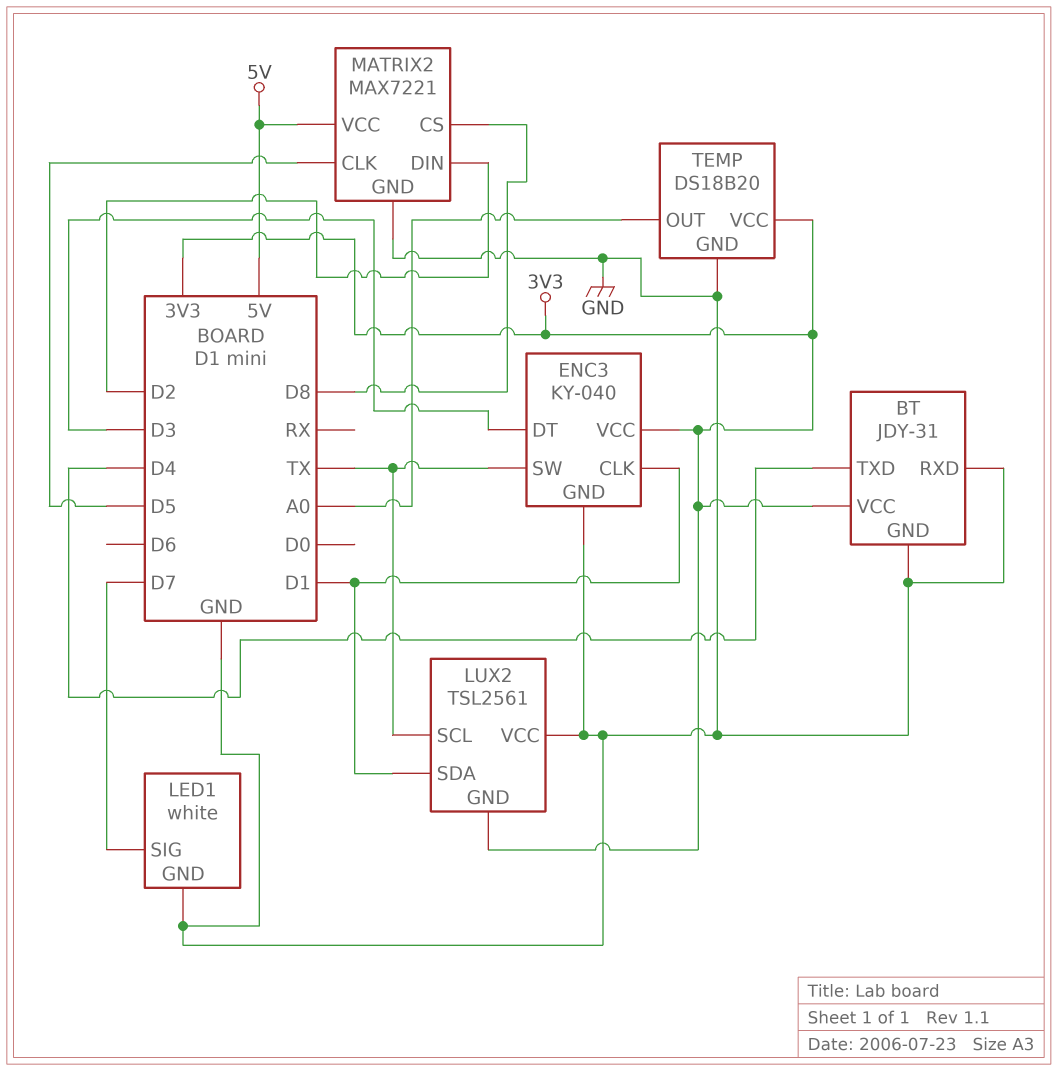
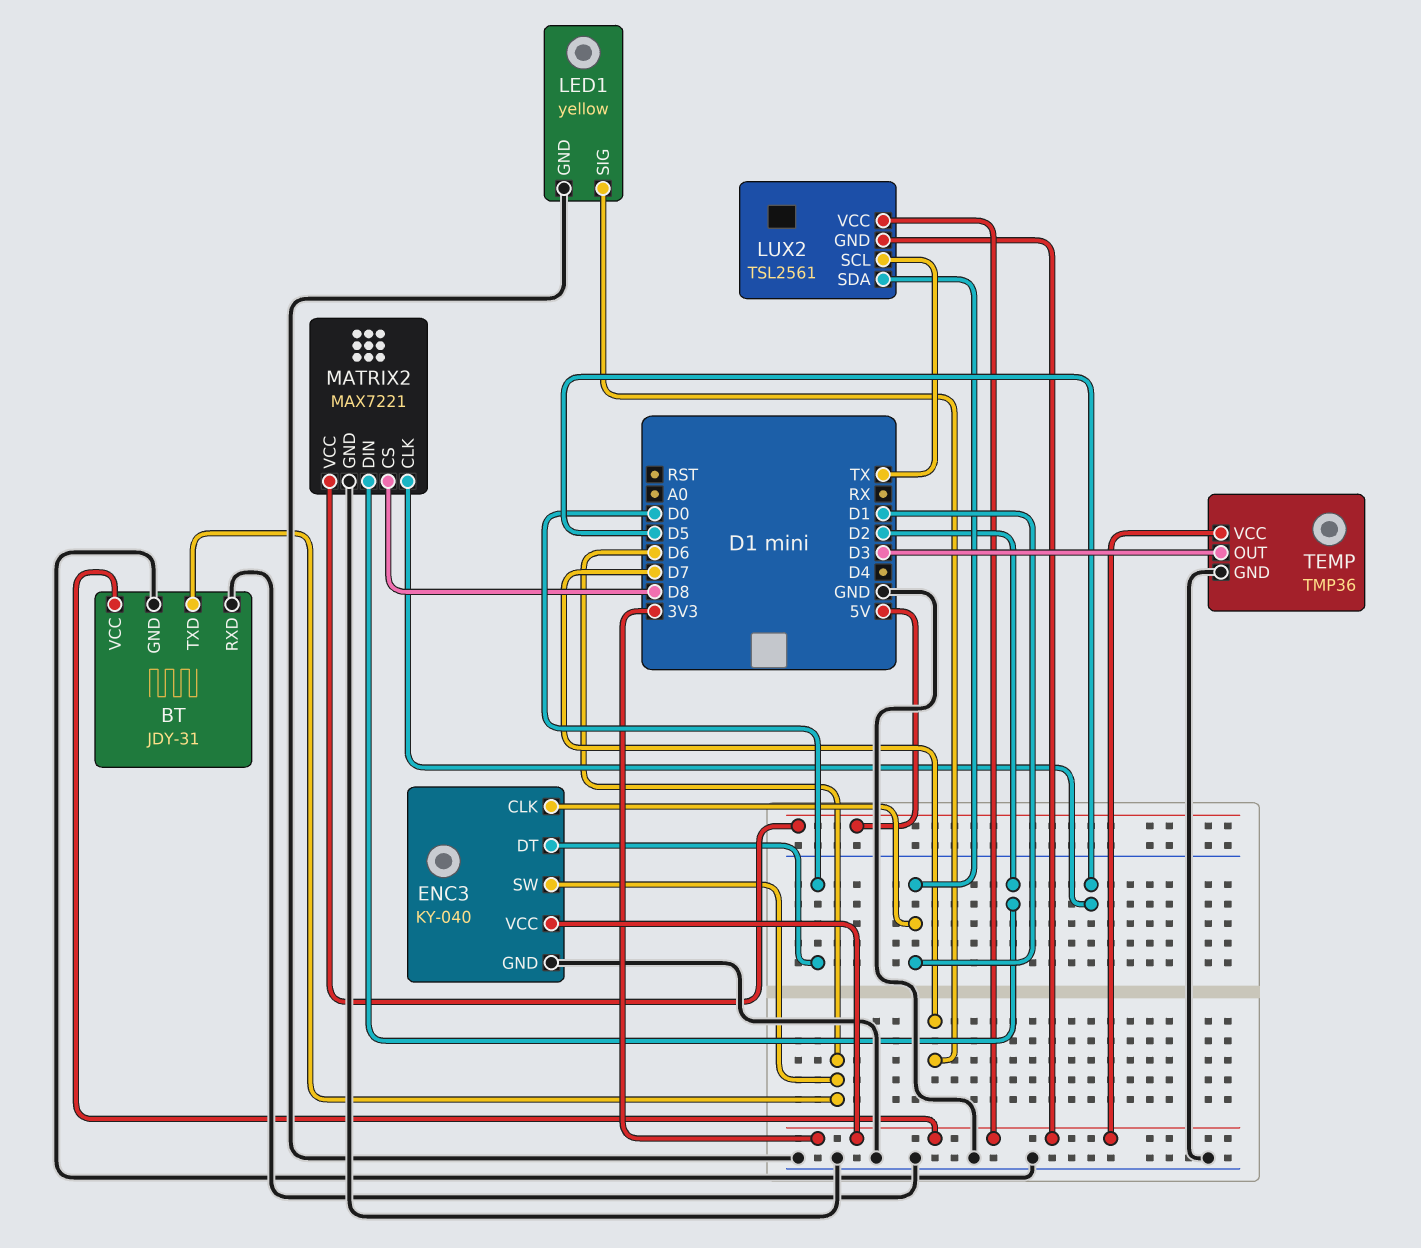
BT pin TXD: D4 -> D6
ENC3 pin DT: D3 -> D0
ENC3 pin SW: TX -> D6
LED1: white -> yellow
LUX2 pin VCC: GND -> 3V3
TEMP: DS18B20 -> TMP36
TEMP pin OUT: A0 -> D3

